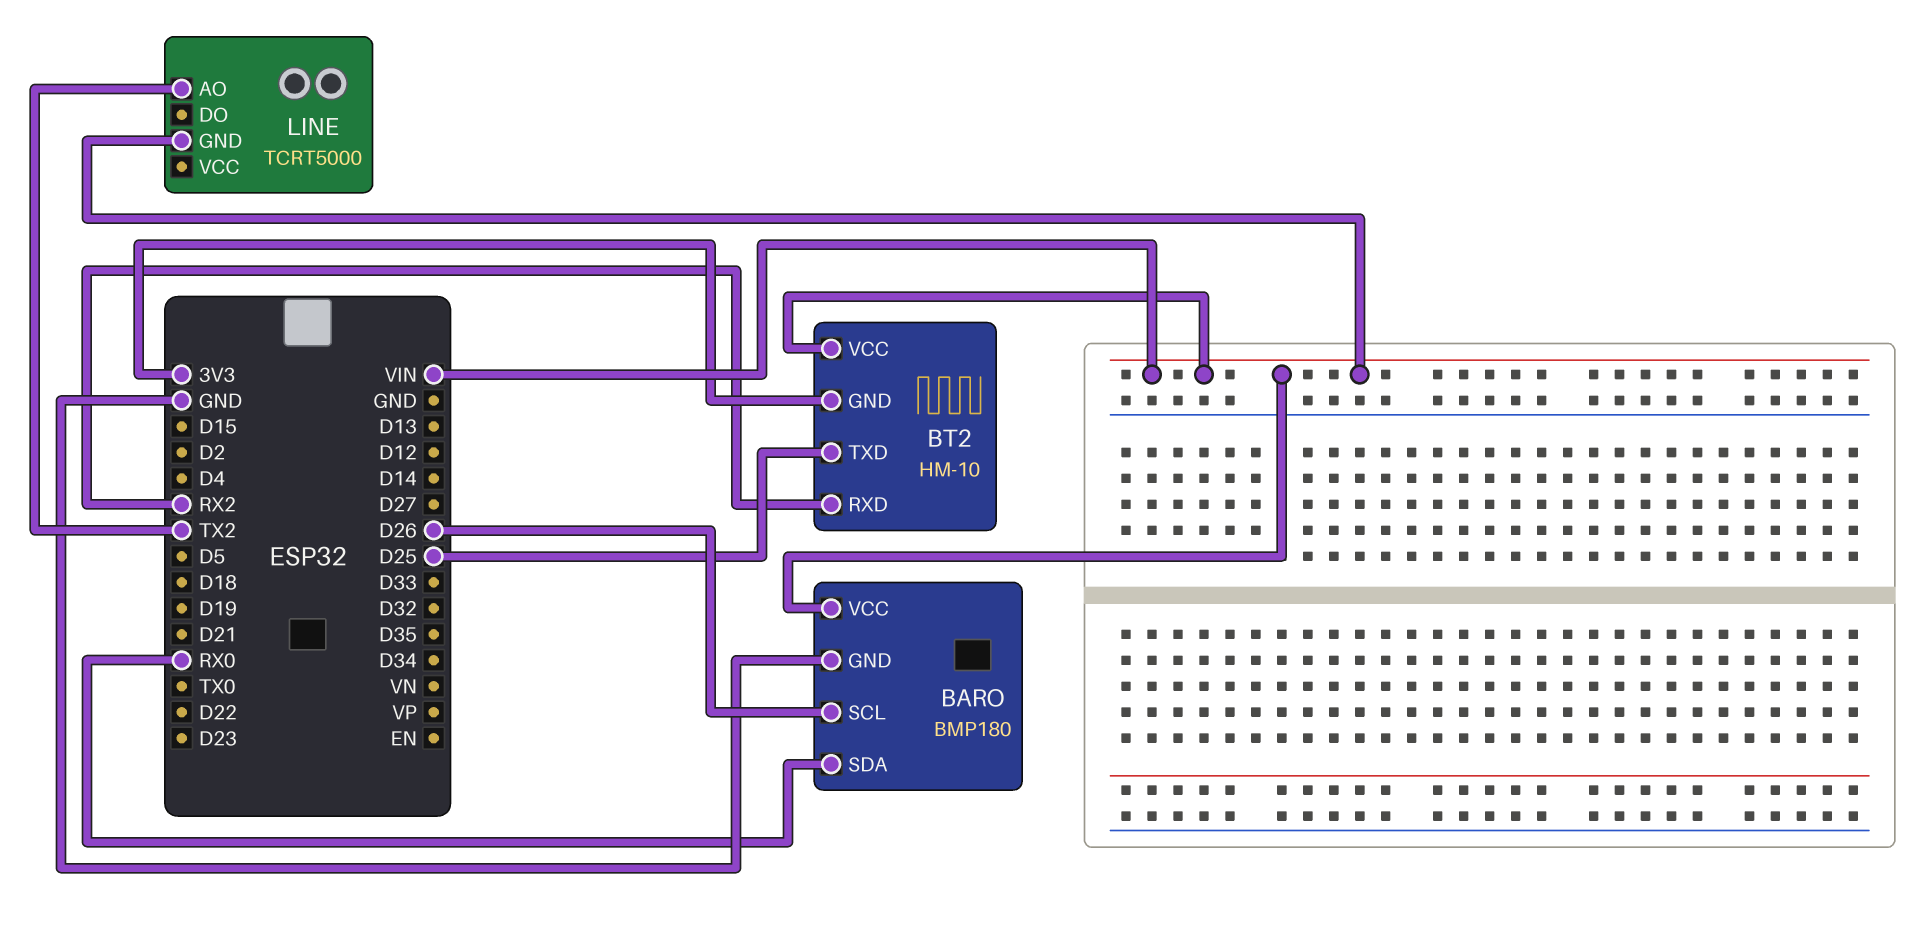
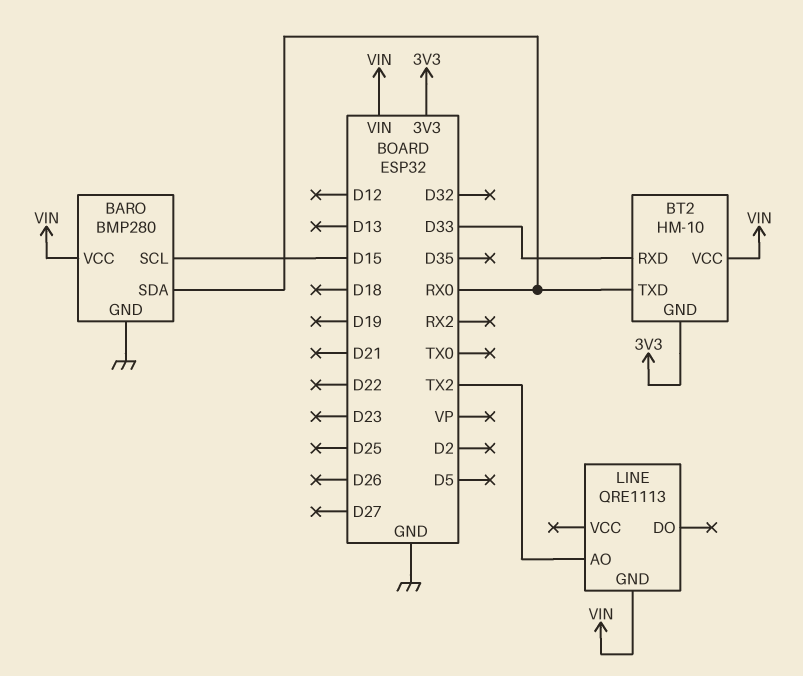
BARO: BMP180 -> BMP280
BARO pin SCL: D26 -> D15
BT2 pin RXD: RX2 -> D33
BT2 pin TXD: D25 -> RX0
LINE: TCRT5000 -> QRE1113

